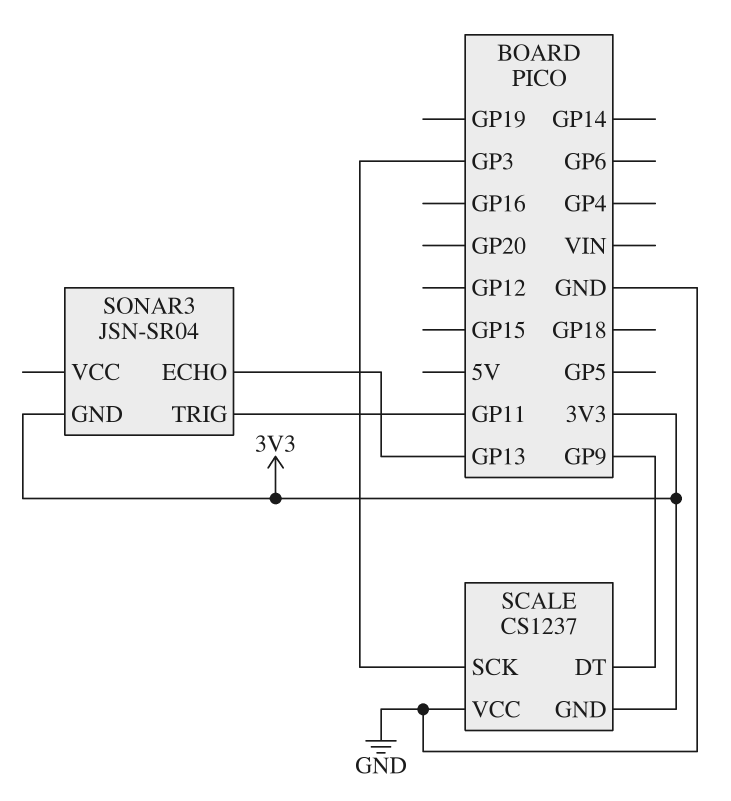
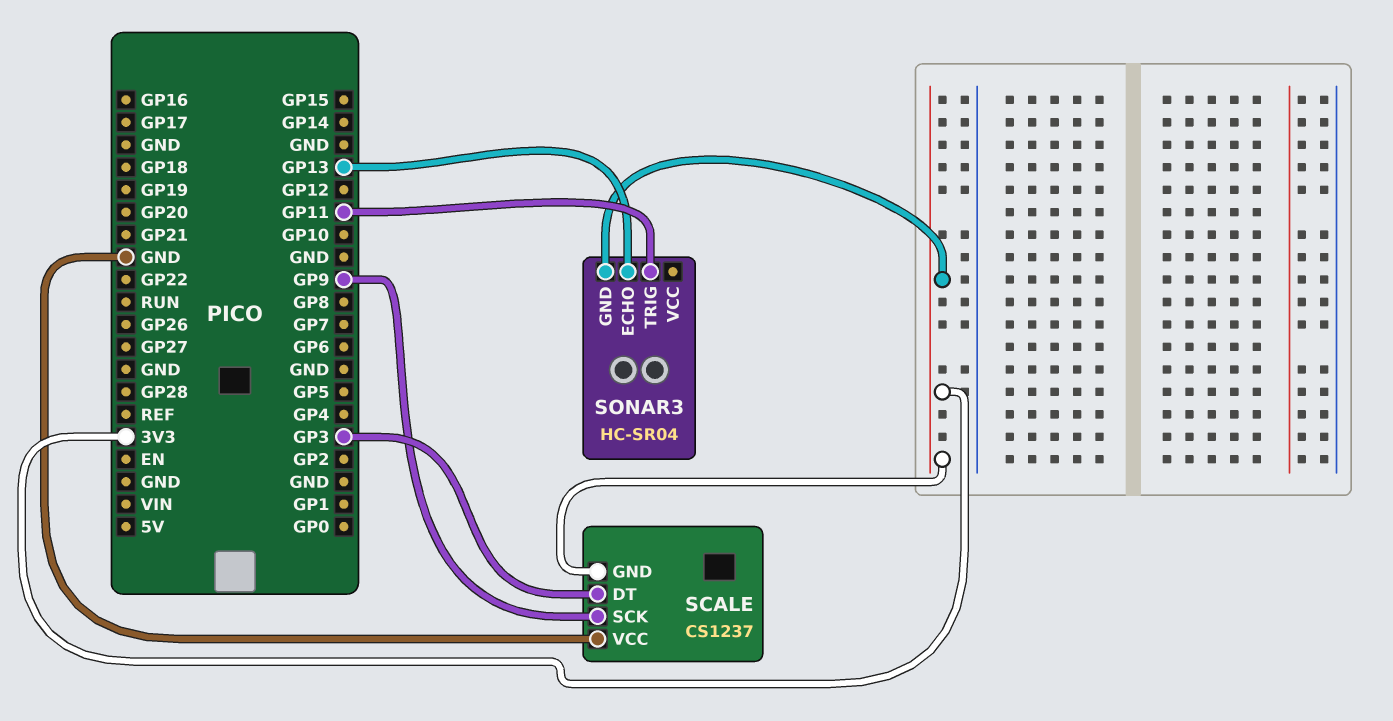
SCALE pin DT: GP9 -> GP3
SCALE pin SCK: GP3 -> GP9
SONAR3: JSN-SR04 -> HC-SR04

